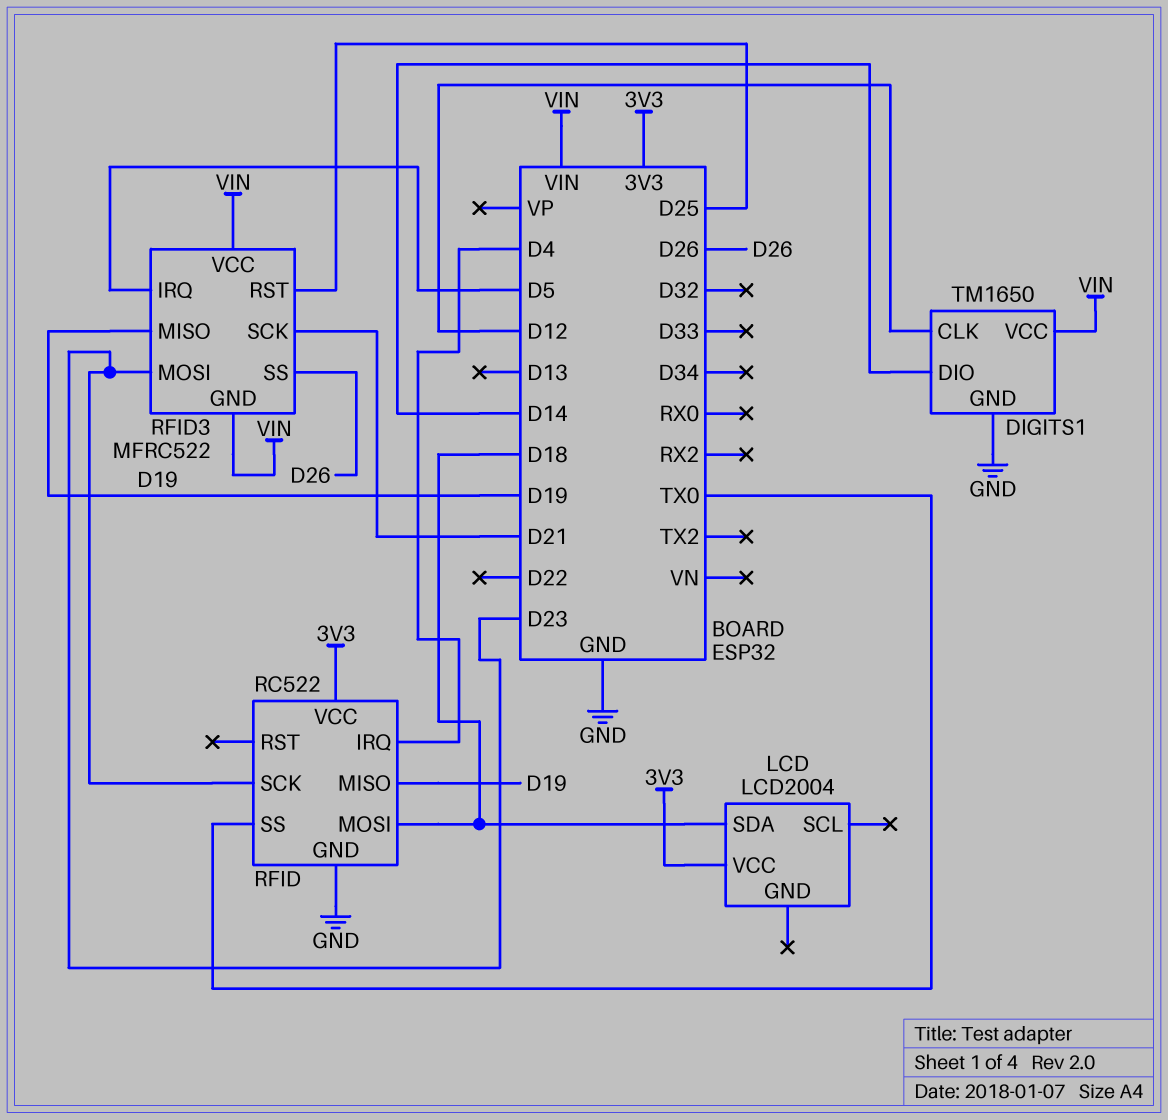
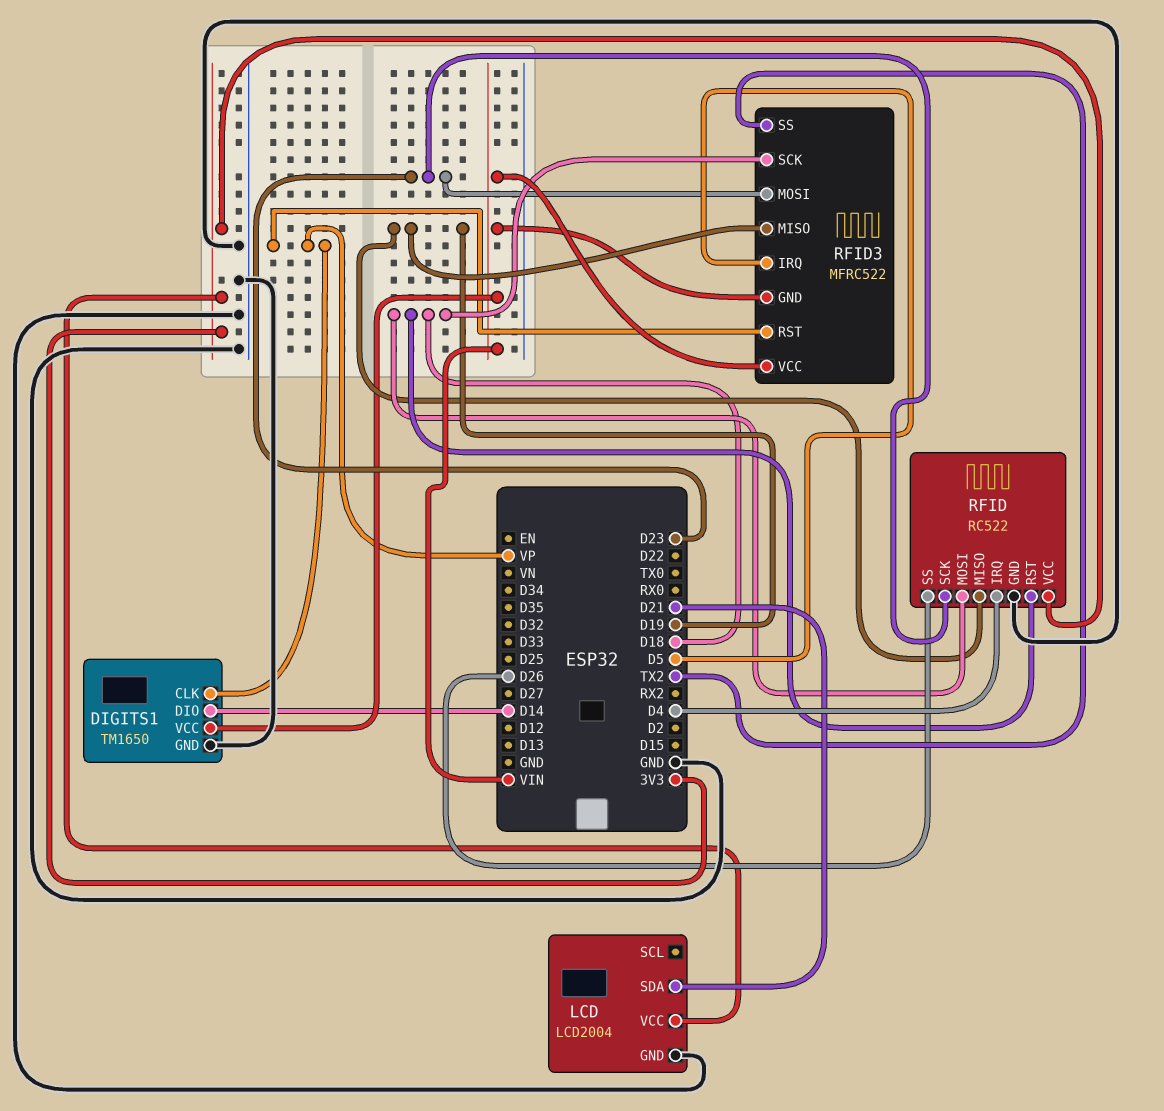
DIGITS1 pin CLK: D12 -> VP
LCD pin GND: none -> GND
LCD pin SDA: D18 -> D21
RFID pin RST: none -> D18
RFID pin SS: TX0 -> D26
RFID3 pin RST: D25 -> VP
RFID3 pin SCK: D21 -> D18
RFID3 pin SS: D26 -> TX2

